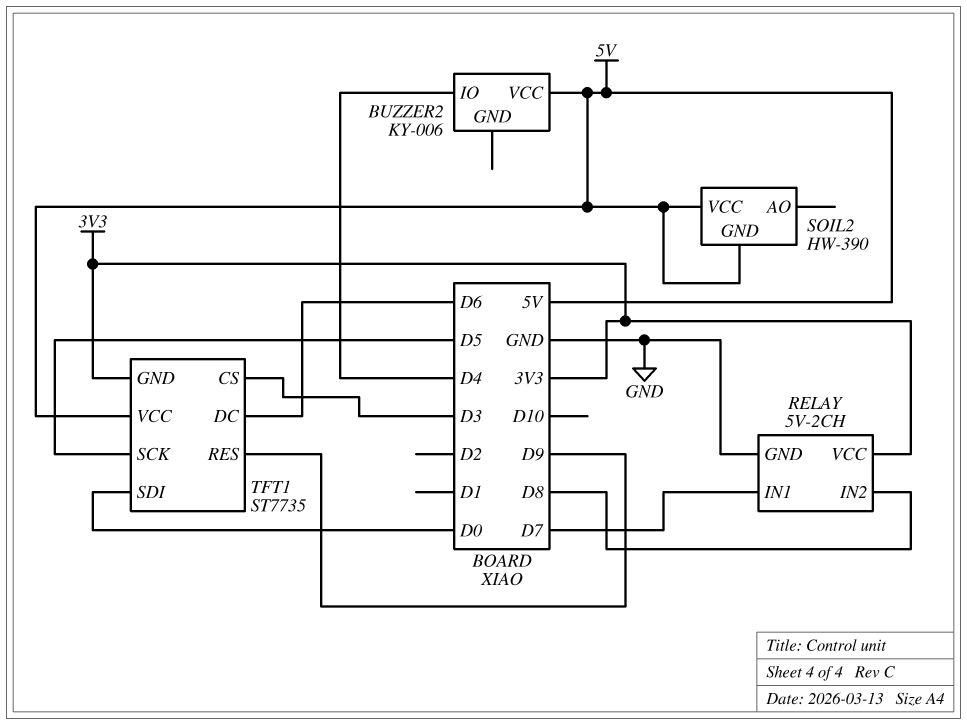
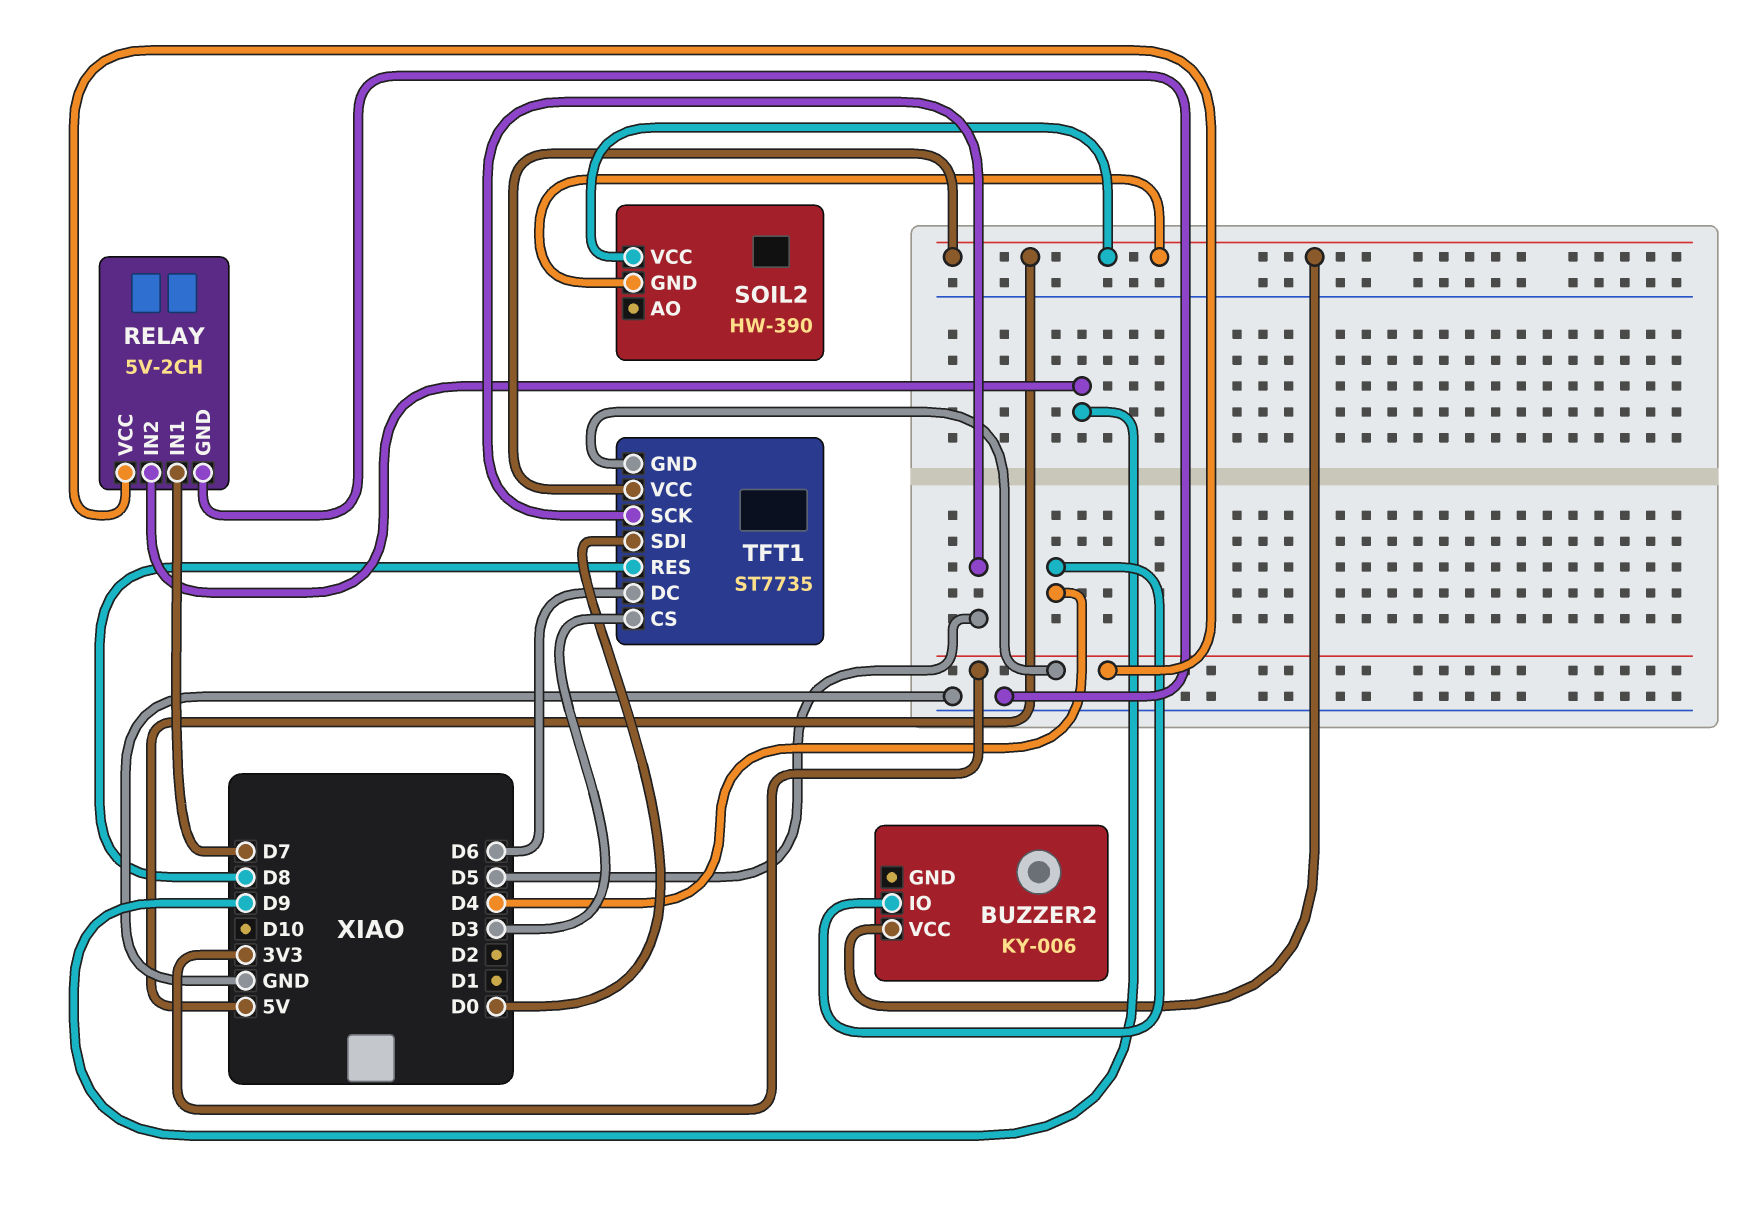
RELAY pin IN2: D8 -> D9
TFT1 pin RES: D9 -> D8

